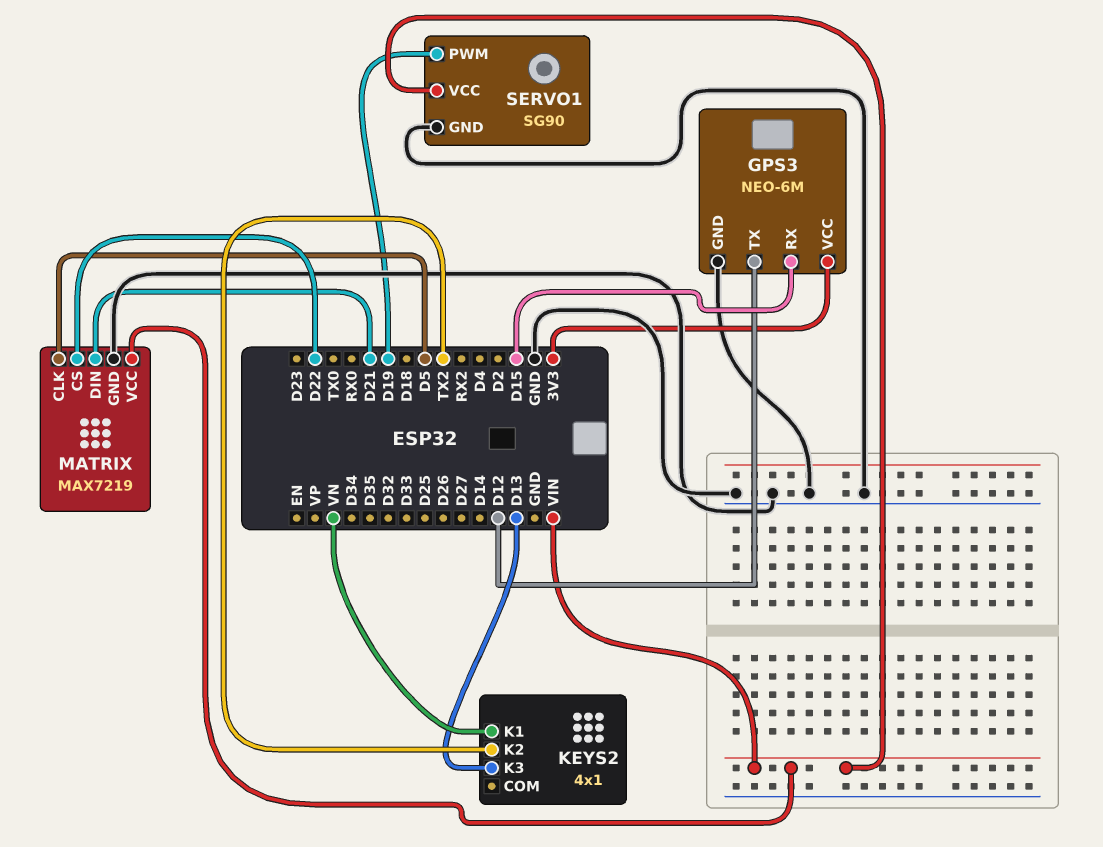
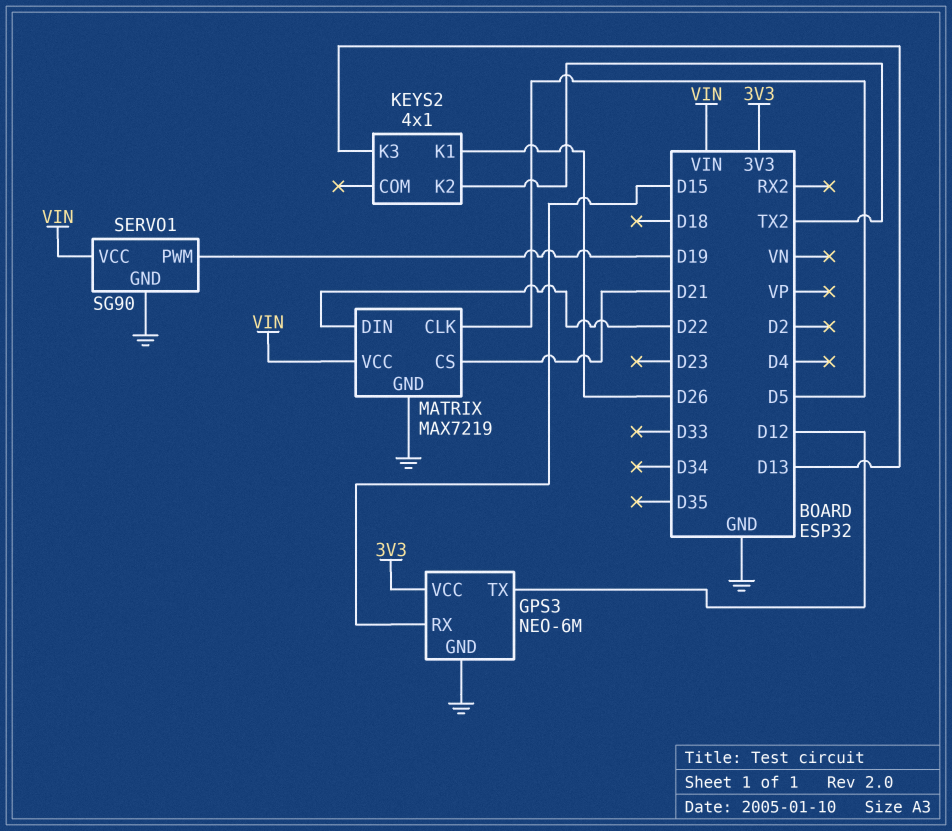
KEYS2 pin K1: VN -> D26
MATRIX pin CS: D22 -> D21
MATRIX pin DIN: D21 -> D22

